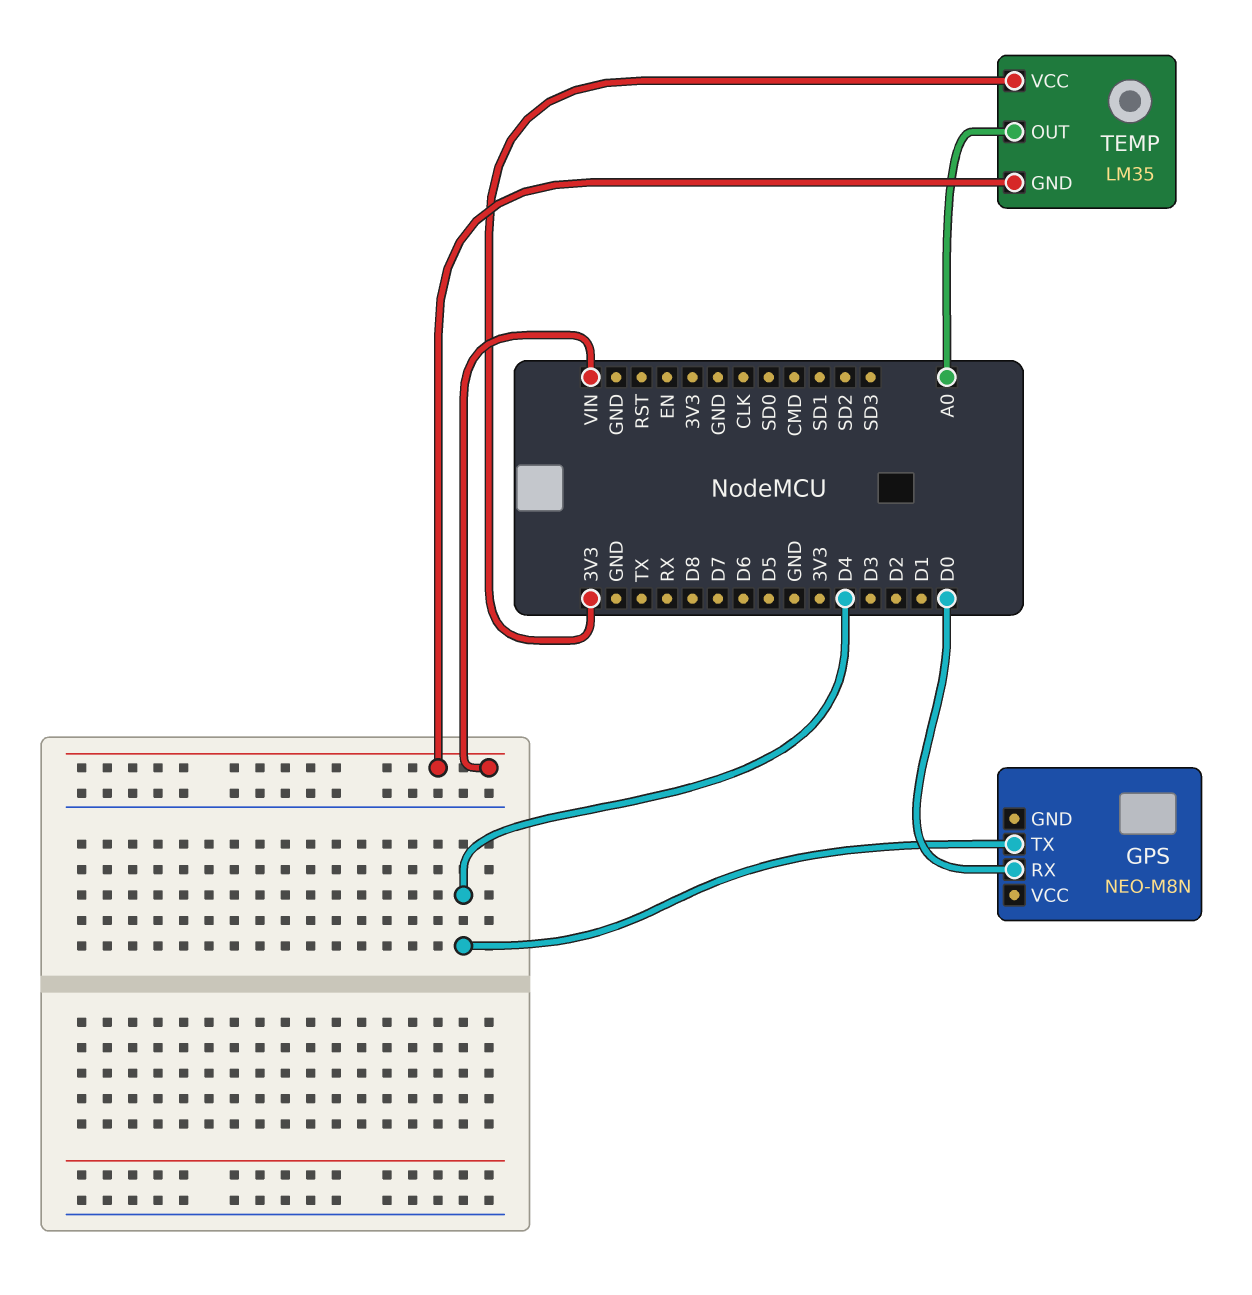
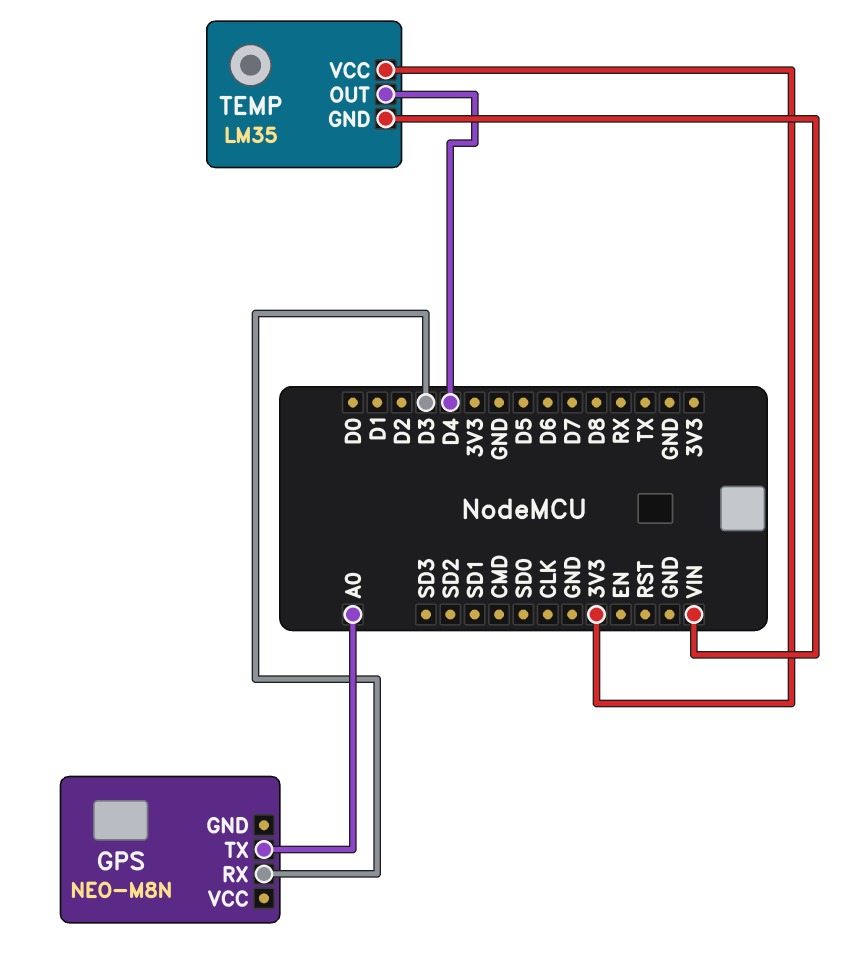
GPS pin RX: D0 -> D3
GPS pin TX: D4 -> A0
TEMP pin OUT: A0 -> D4

